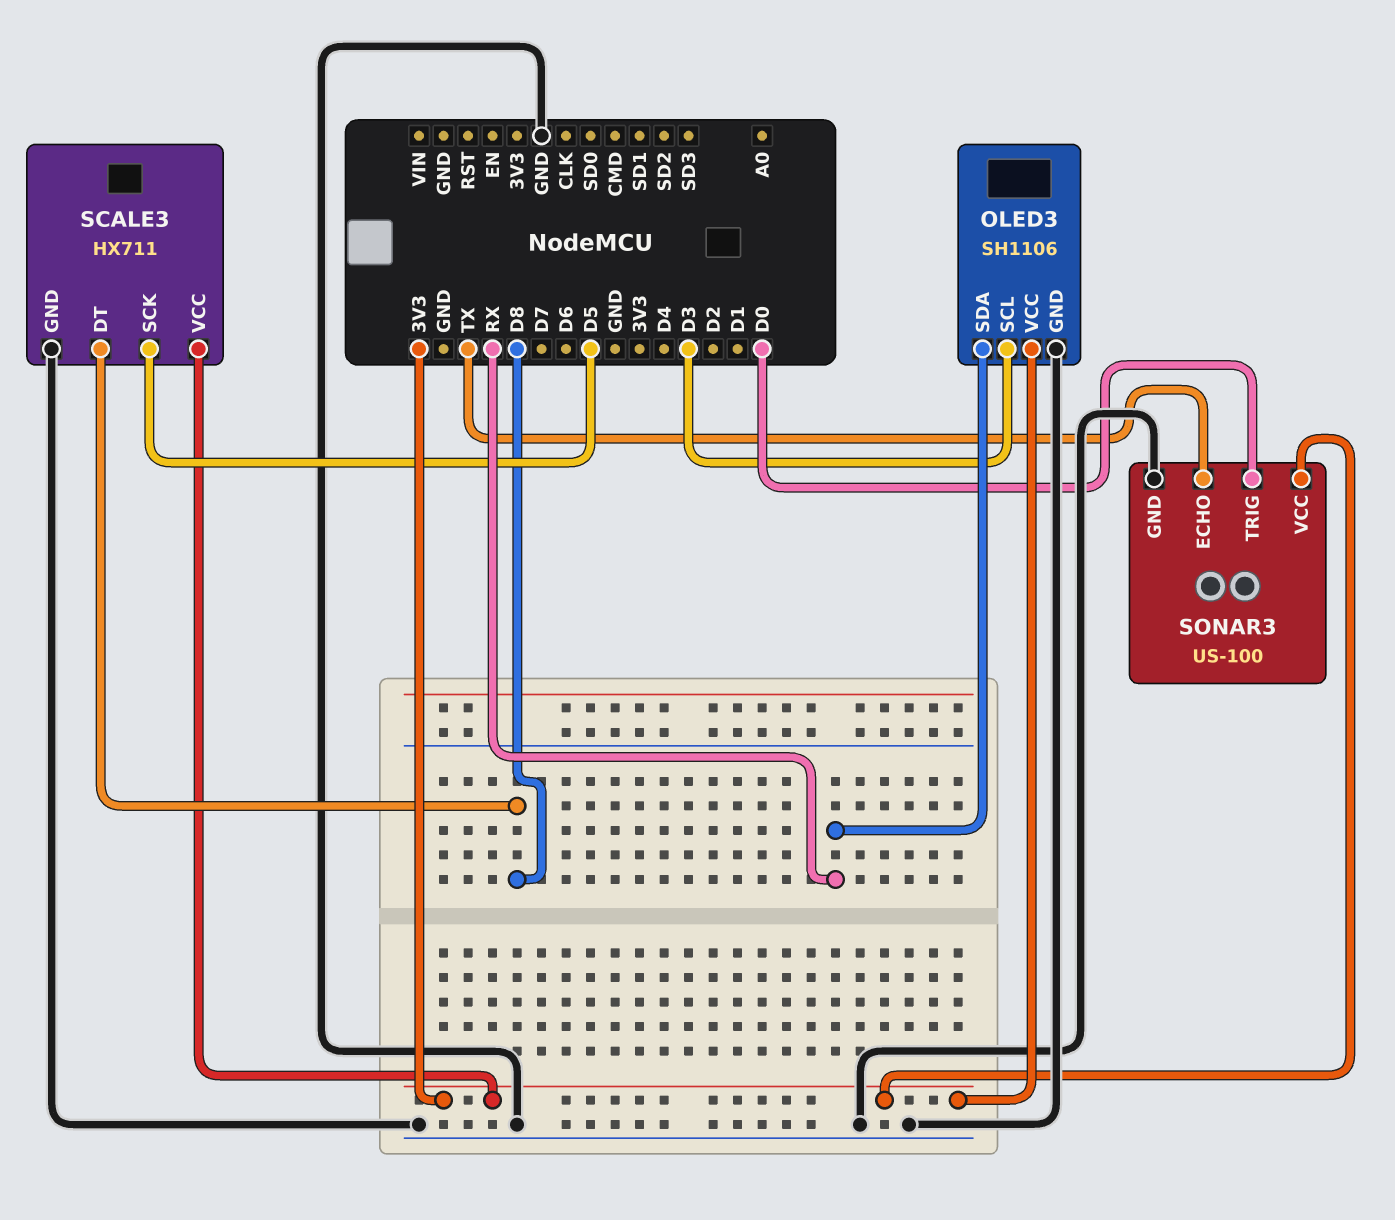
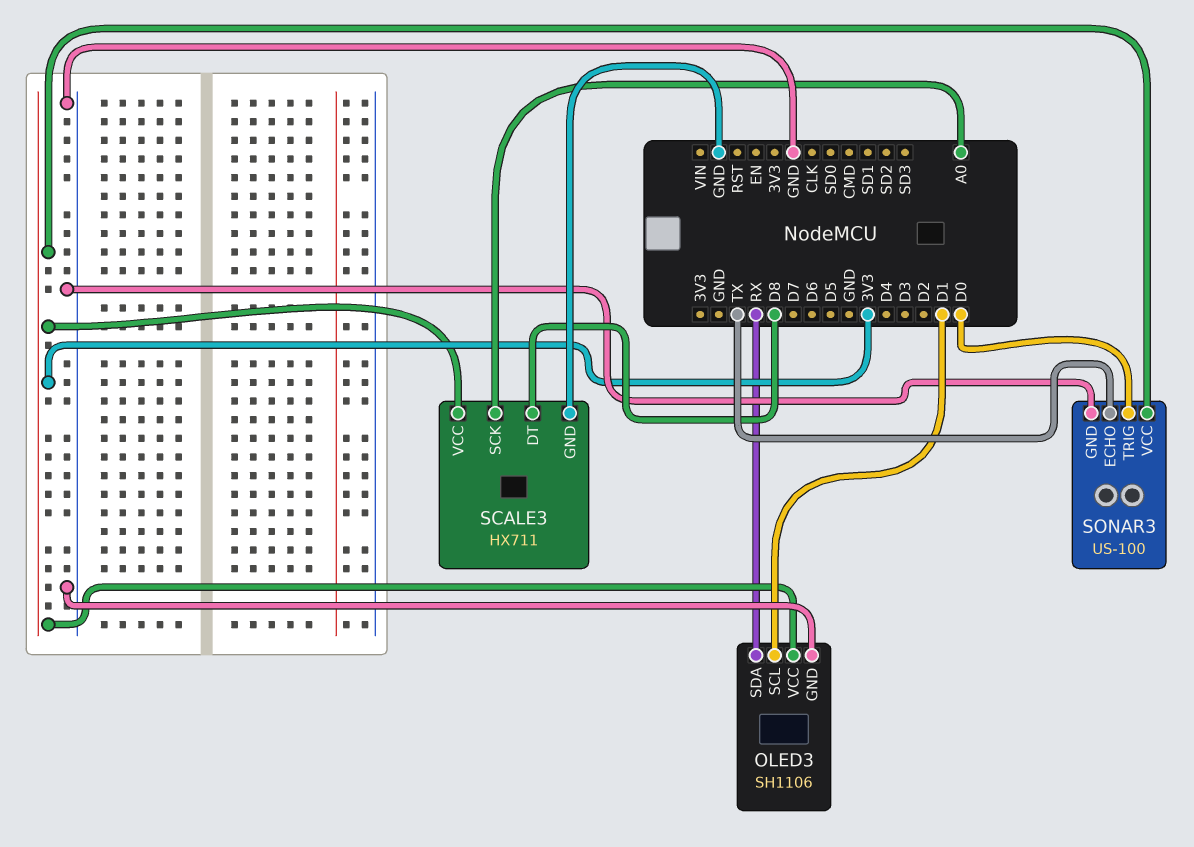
OLED3 pin SCL: D3 -> D1
SCALE3 pin SCK: D5 -> A0

